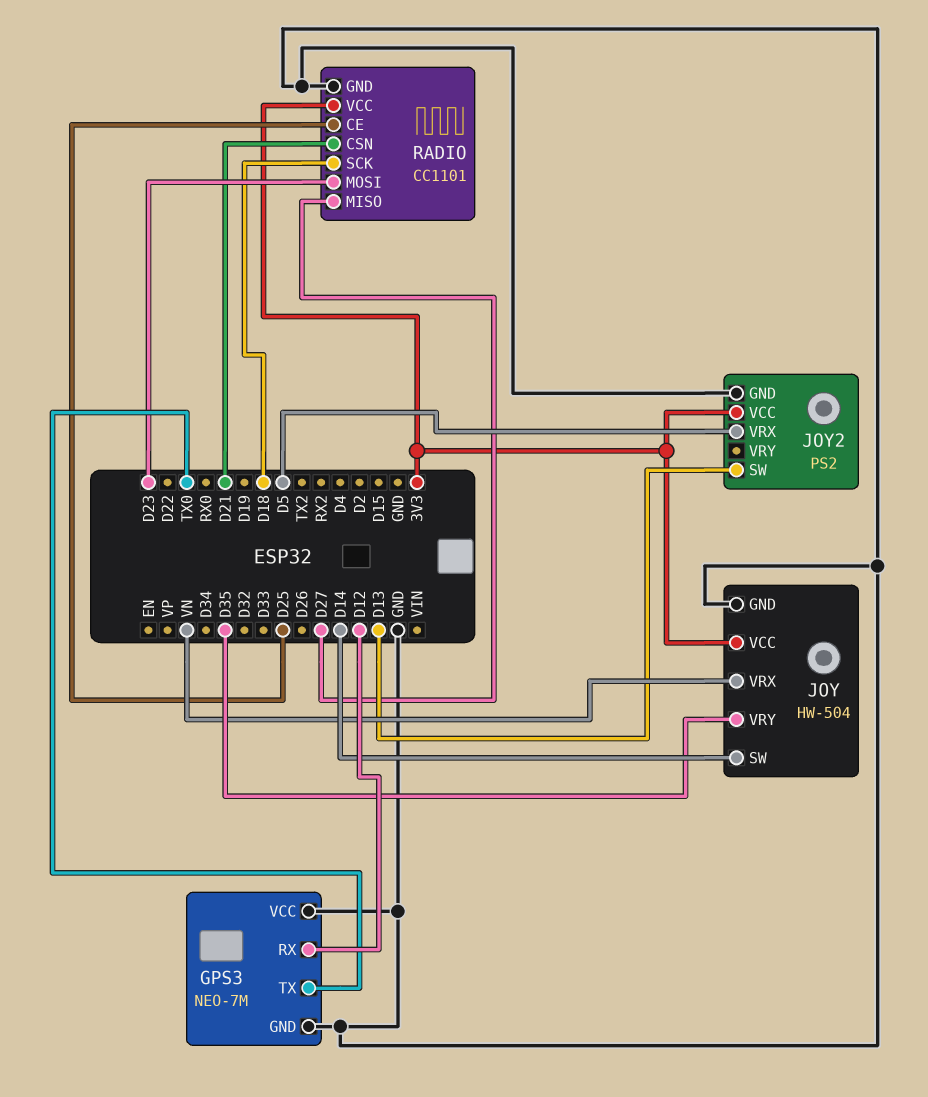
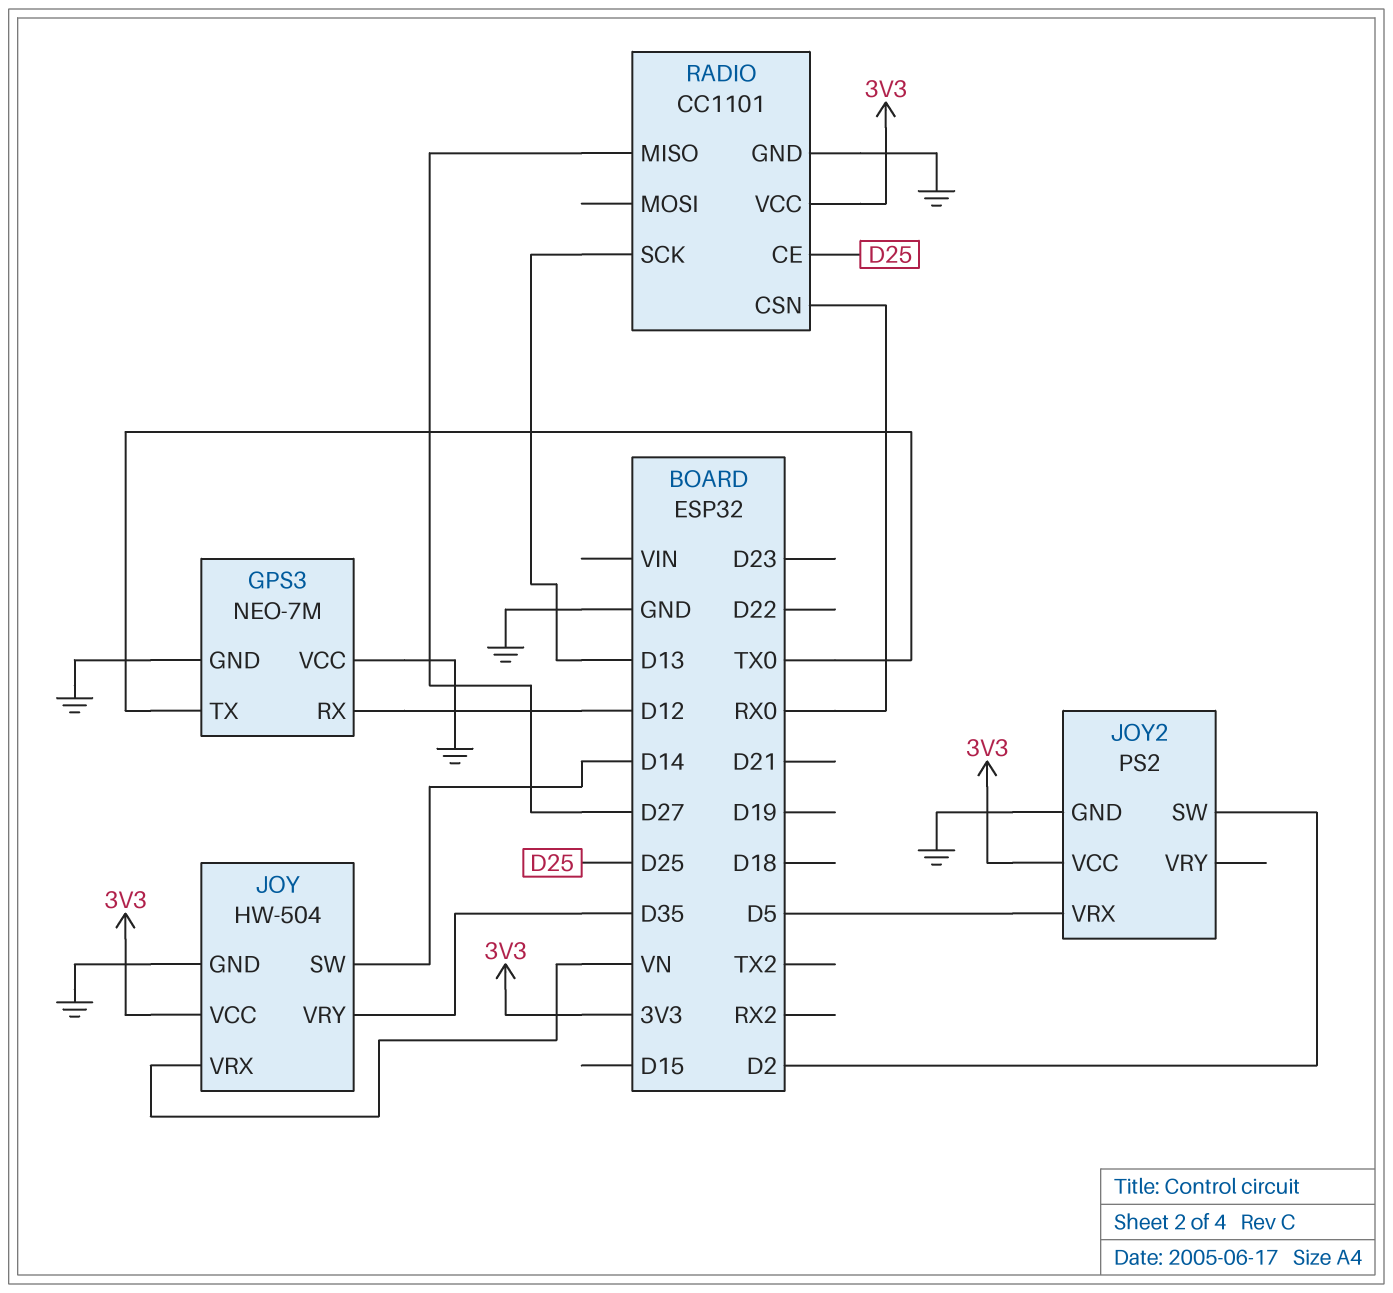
JOY2 pin SW: D13 -> D2
RADIO pin CSN: D21 -> RX0
RADIO pin MOSI: D23 -> none
RADIO pin SCK: D18 -> D13

